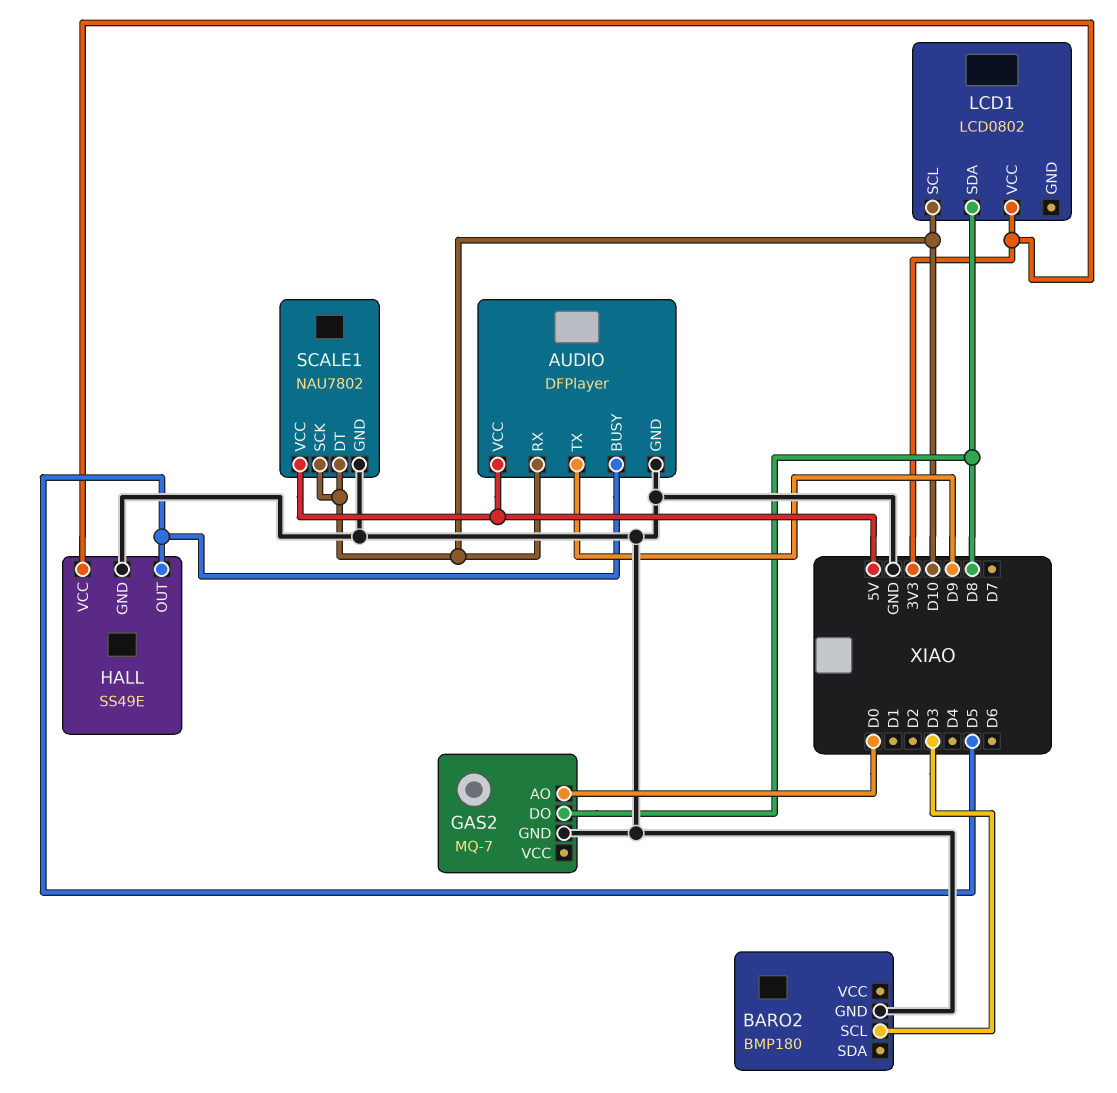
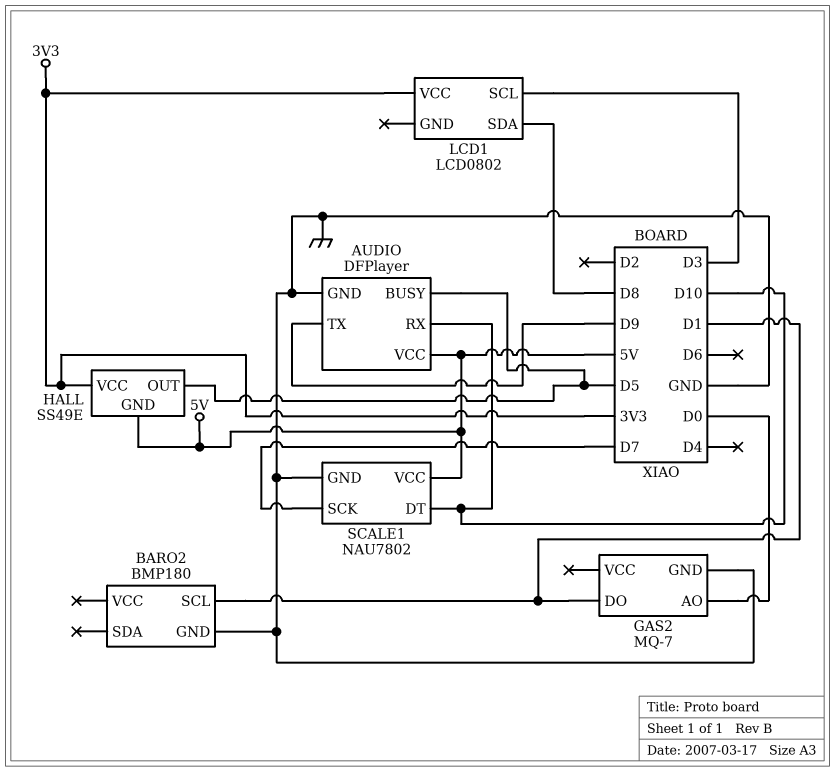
BARO2 pin SCL: D3 -> D1
GAS2 pin DO: D8 -> D1
HALL pin GND: GND -> 5V
LCD1 pin SCL: D10 -> D3
SCALE1 pin SCK: D10 -> D7

